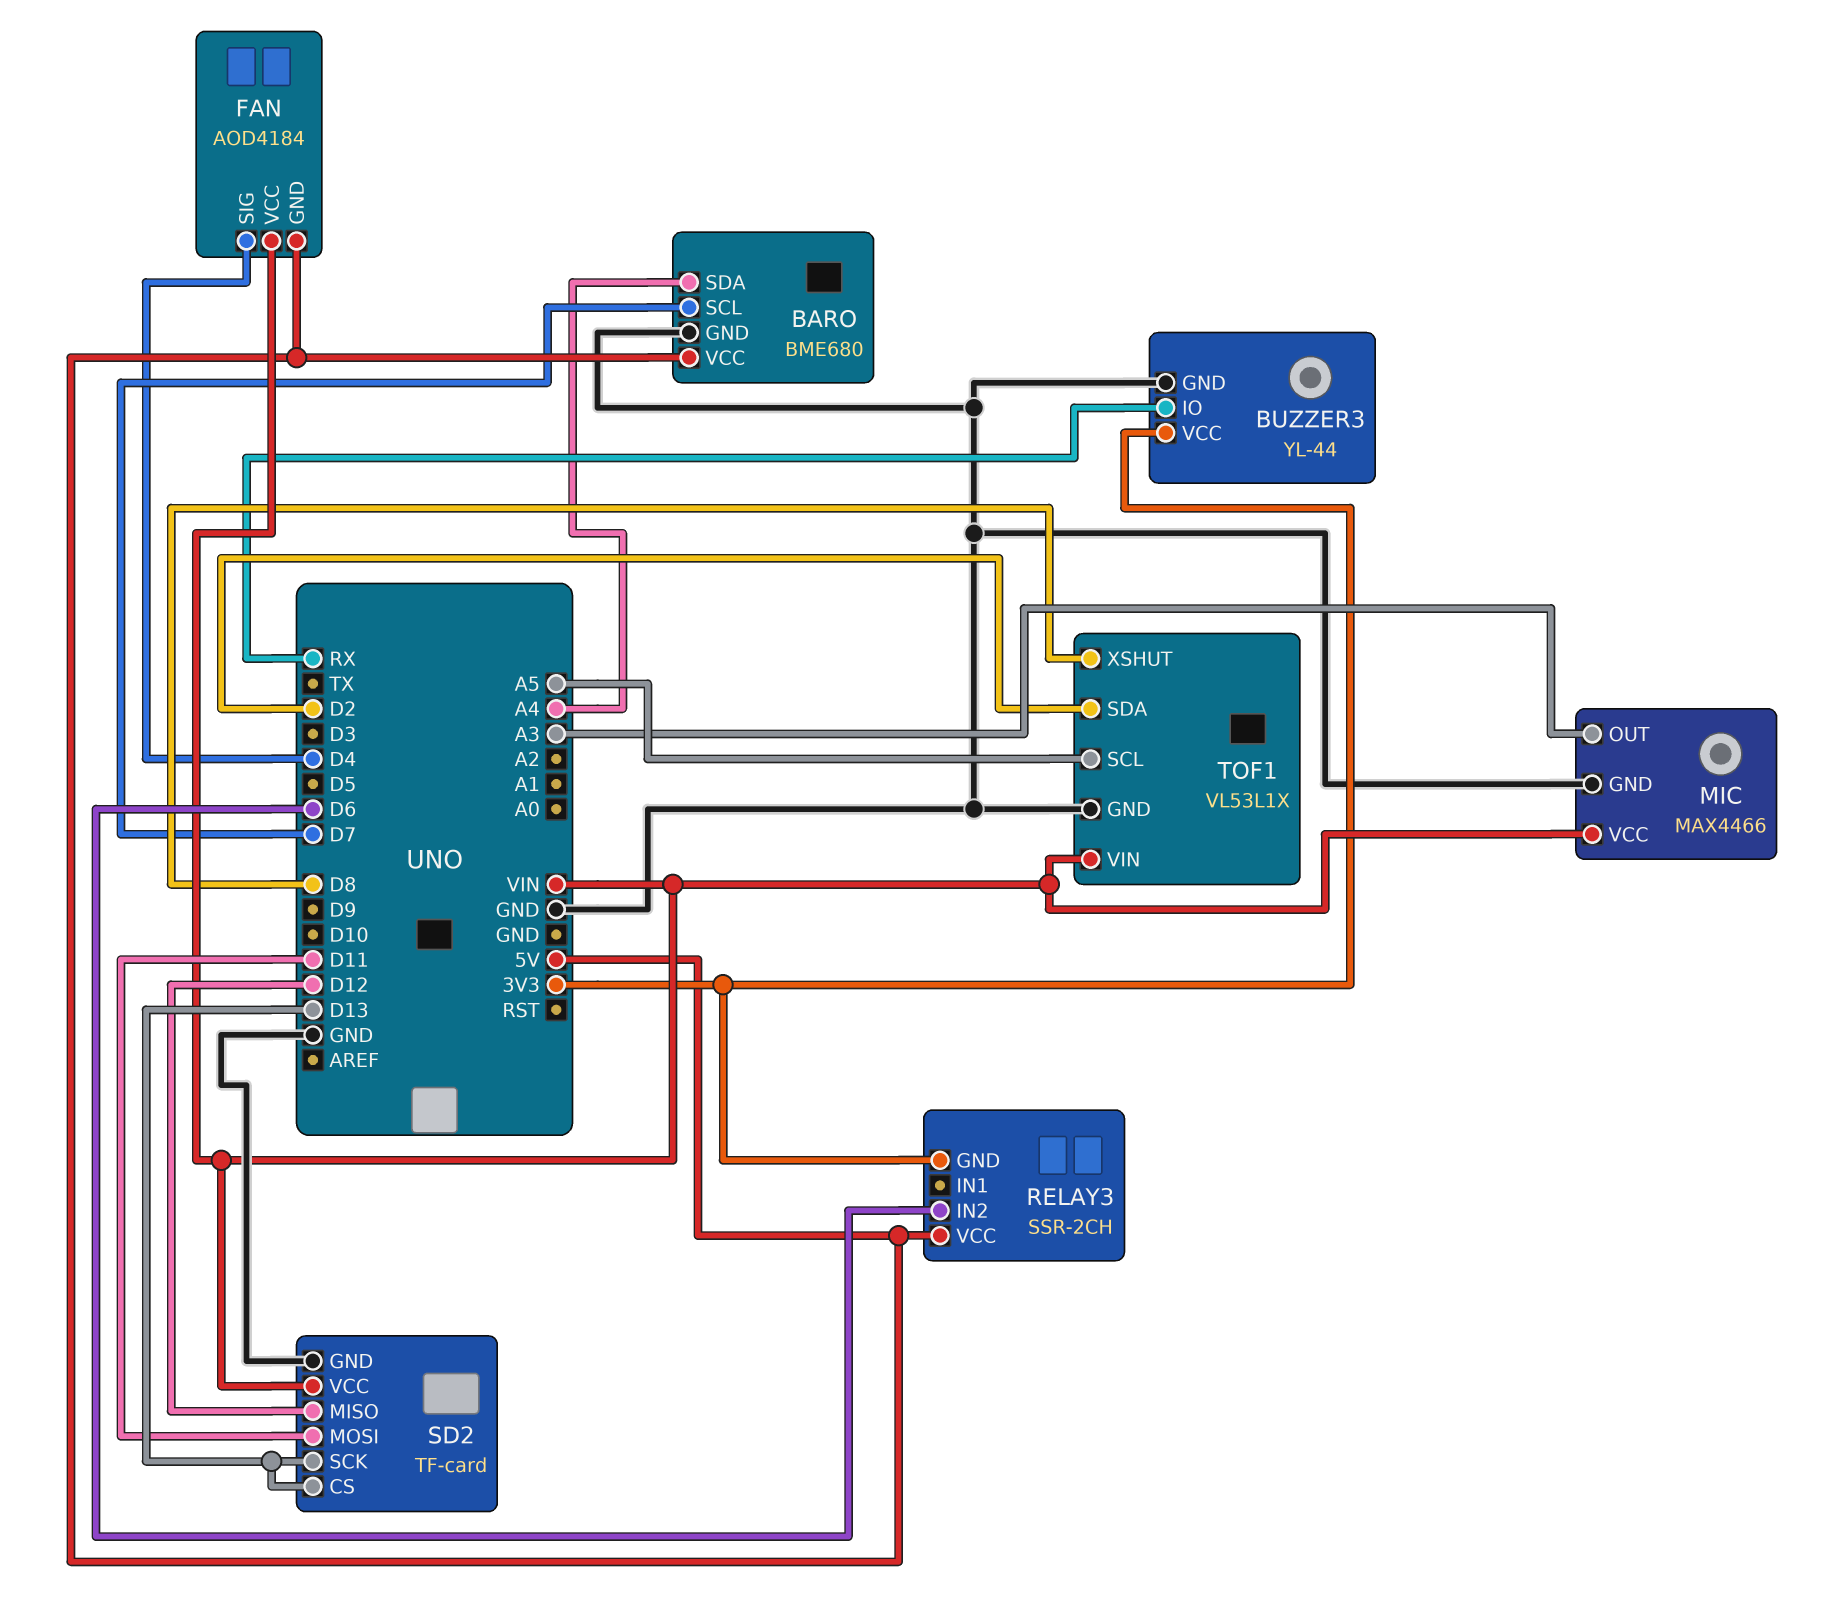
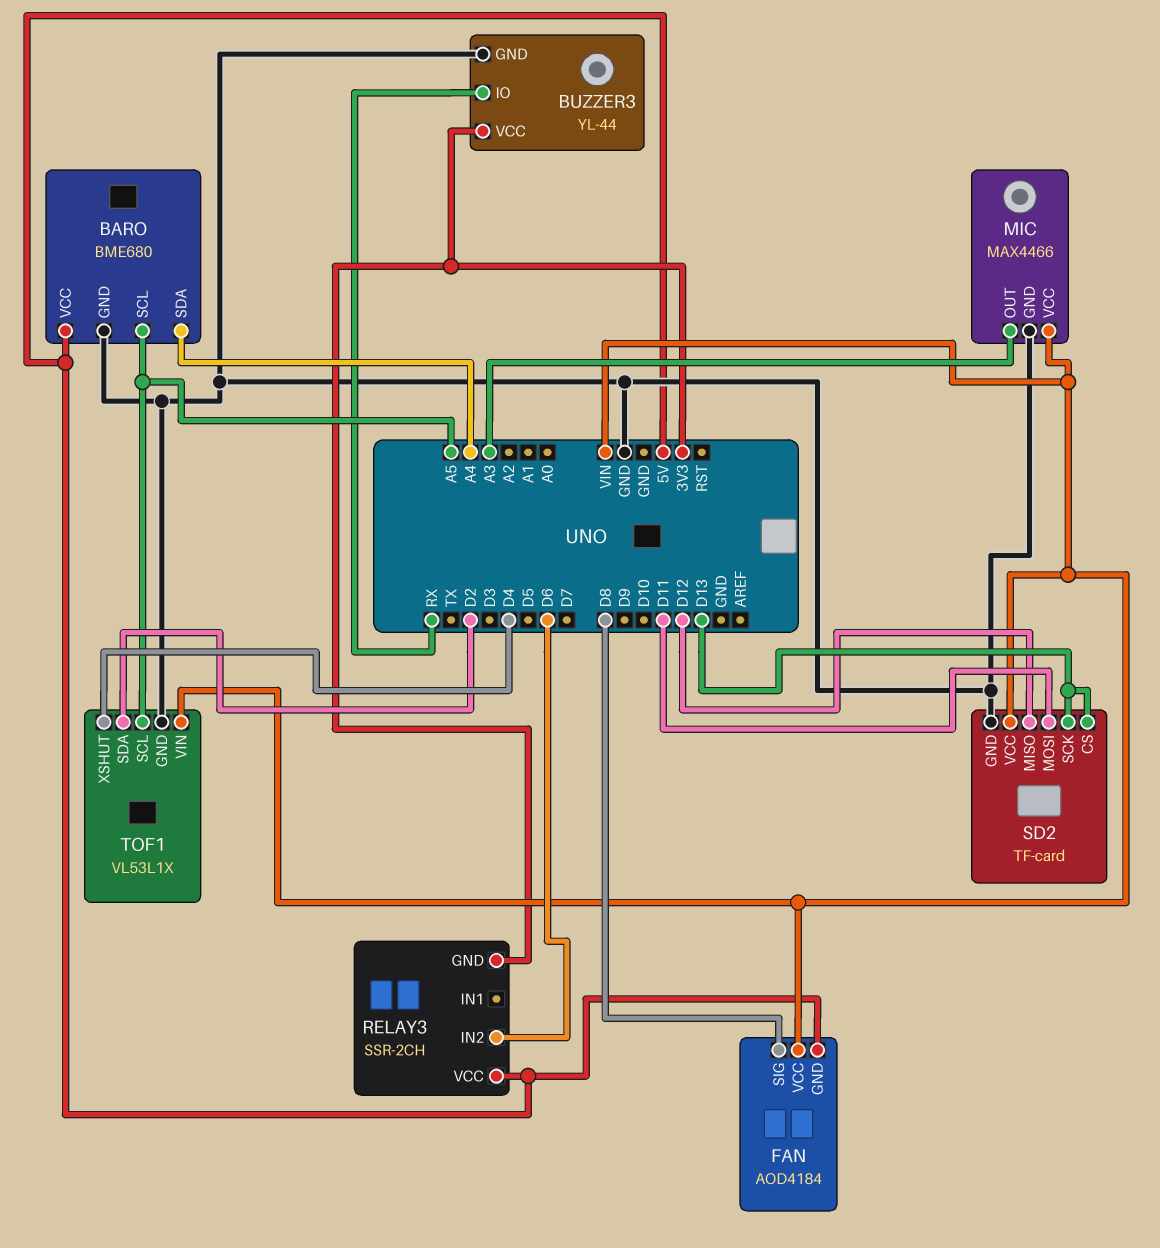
BARO pin SCL: D7 -> A5
FAN pin SIG: D4 -> D8
TOF1 pin XSHUT: D8 -> D4

